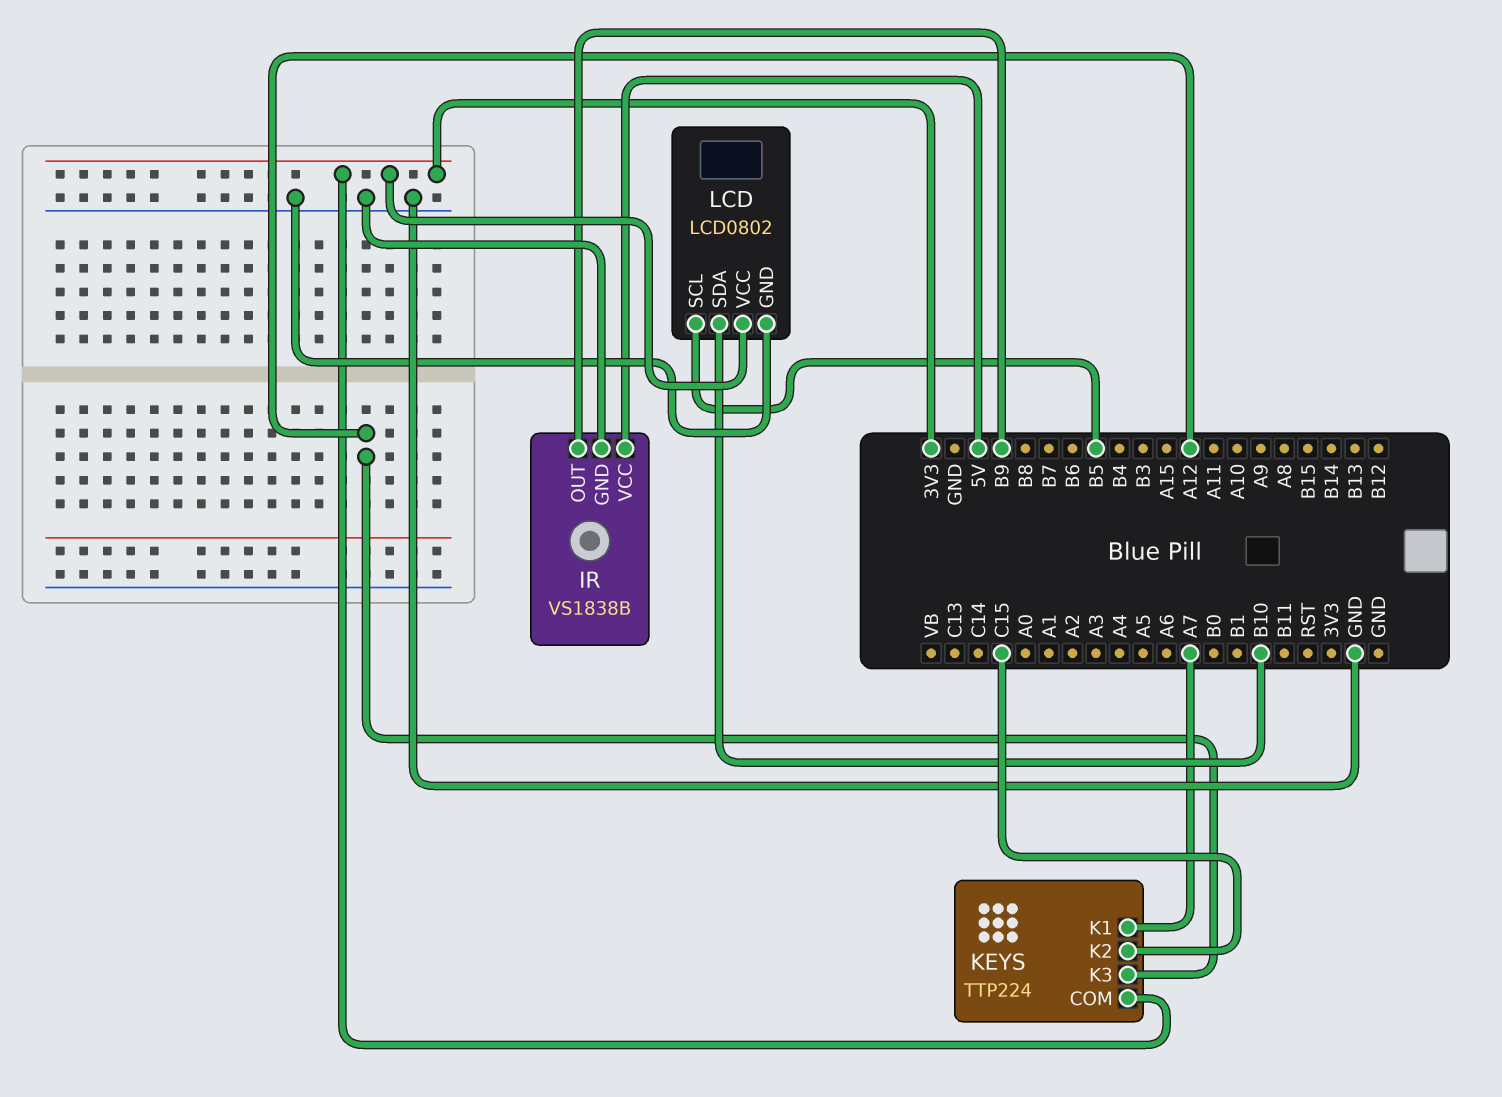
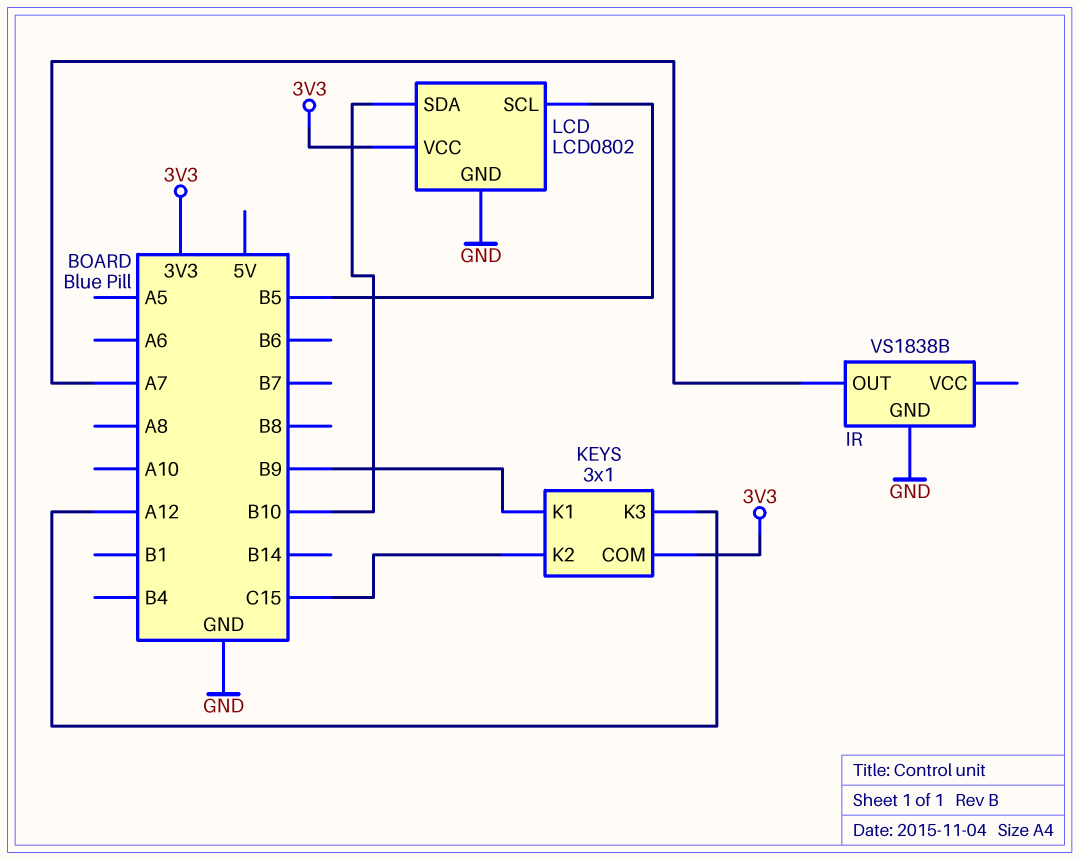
IR pin OUT: B9 -> A7
IR pin VCC: 5V -> none
KEYS: TTP224 -> 3x1
KEYS pin K1: A7 -> B9

